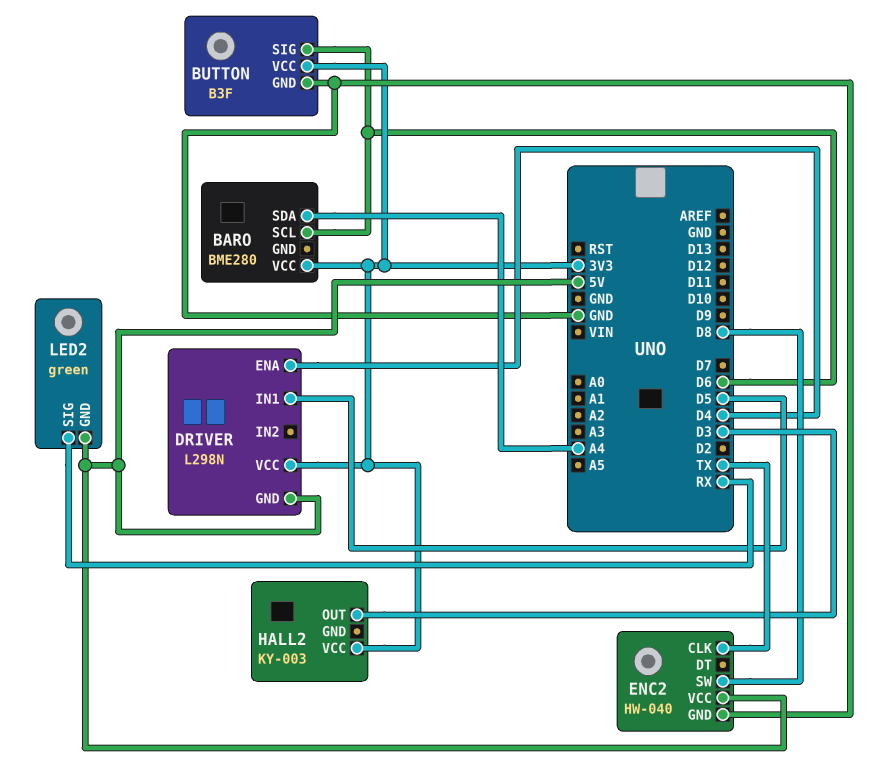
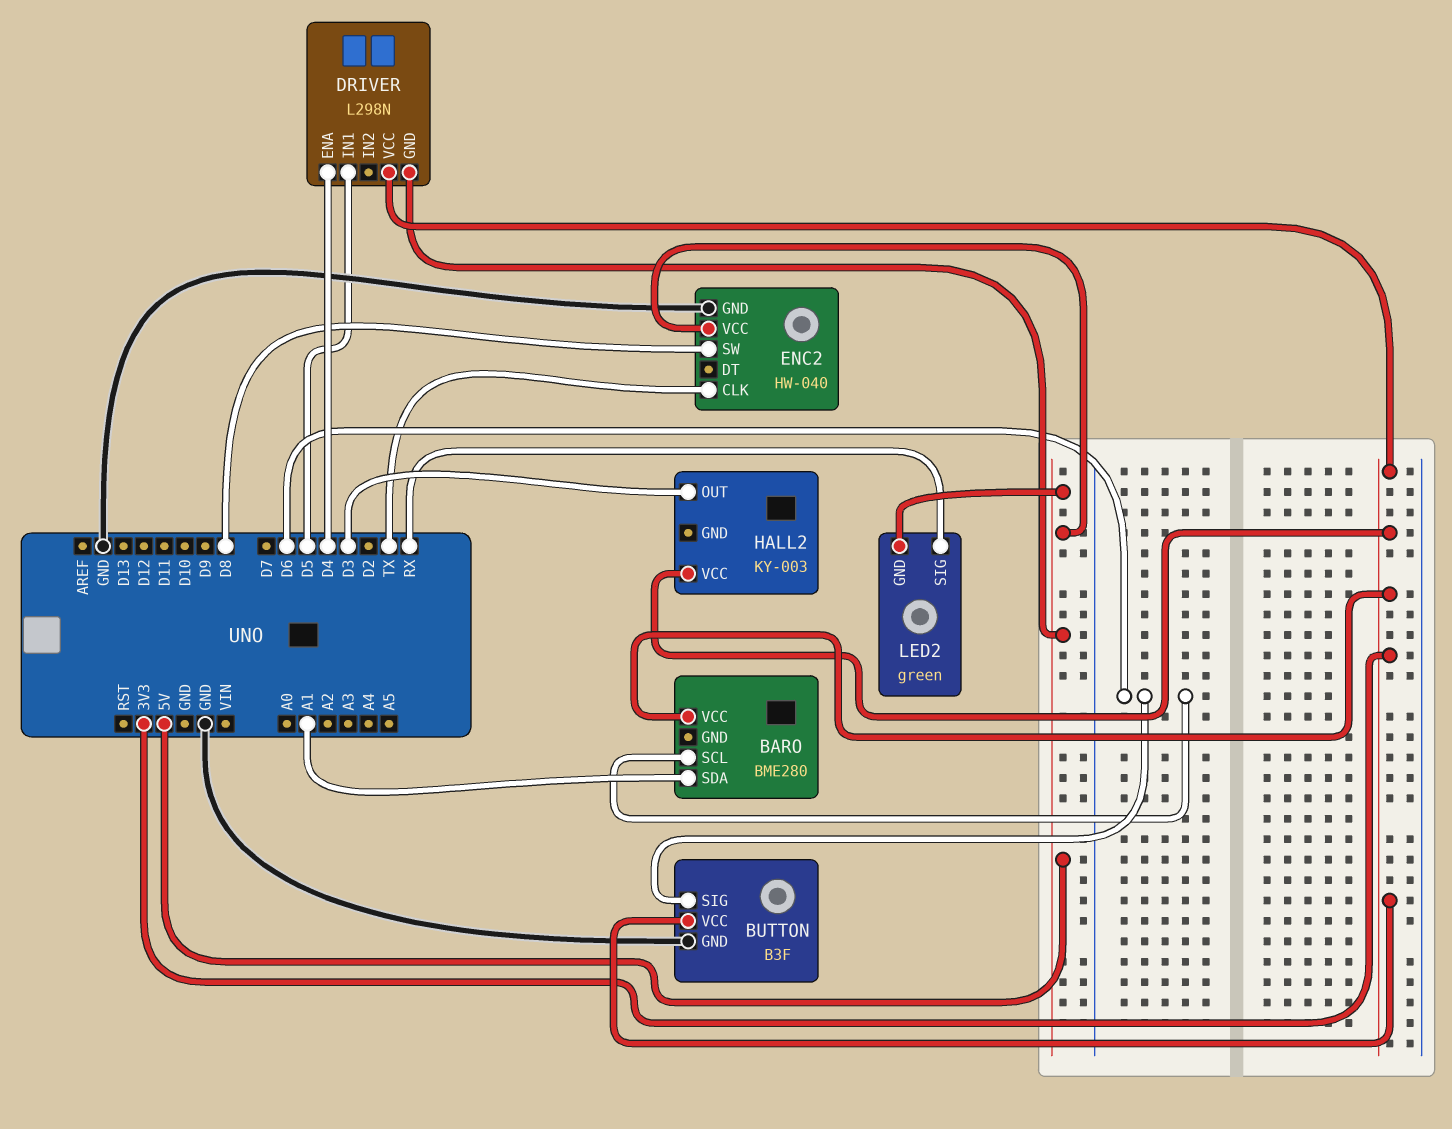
BARO pin SDA: A4 -> A1

